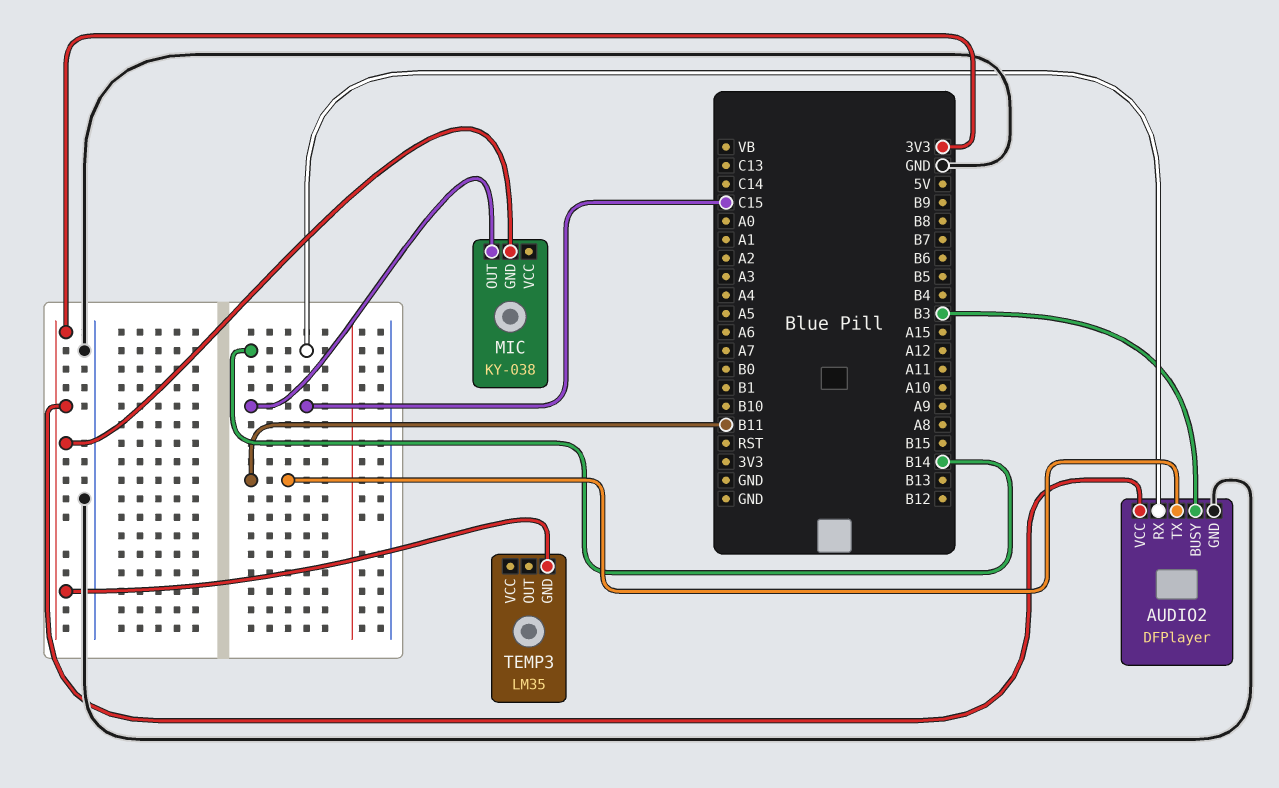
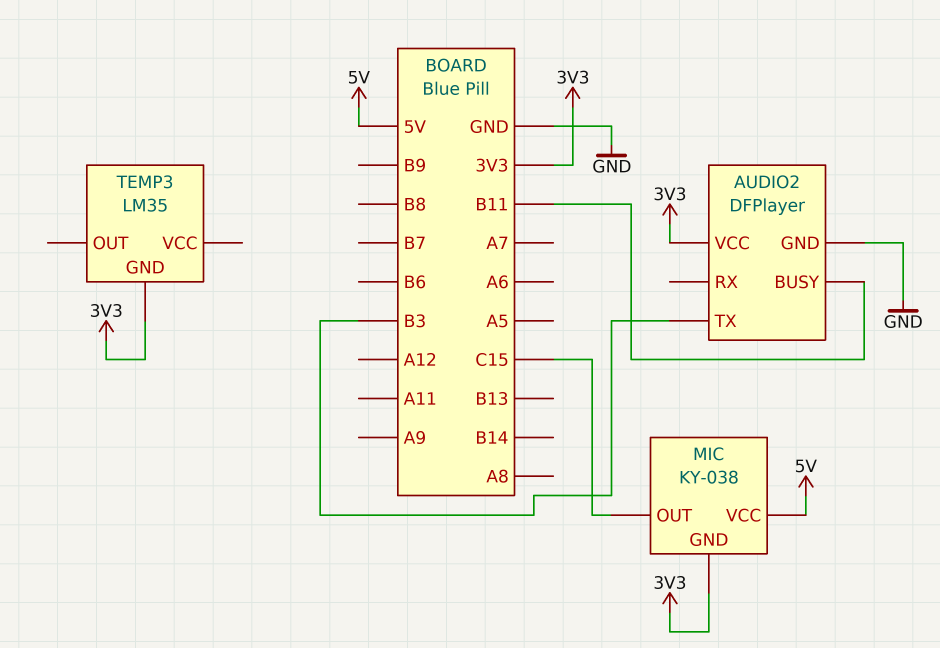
AUDIO2 pin BUSY: B3 -> B11
AUDIO2 pin RX: B14 -> none
AUDIO2 pin TX: B11 -> B3
MIC pin VCC: none -> 5V

